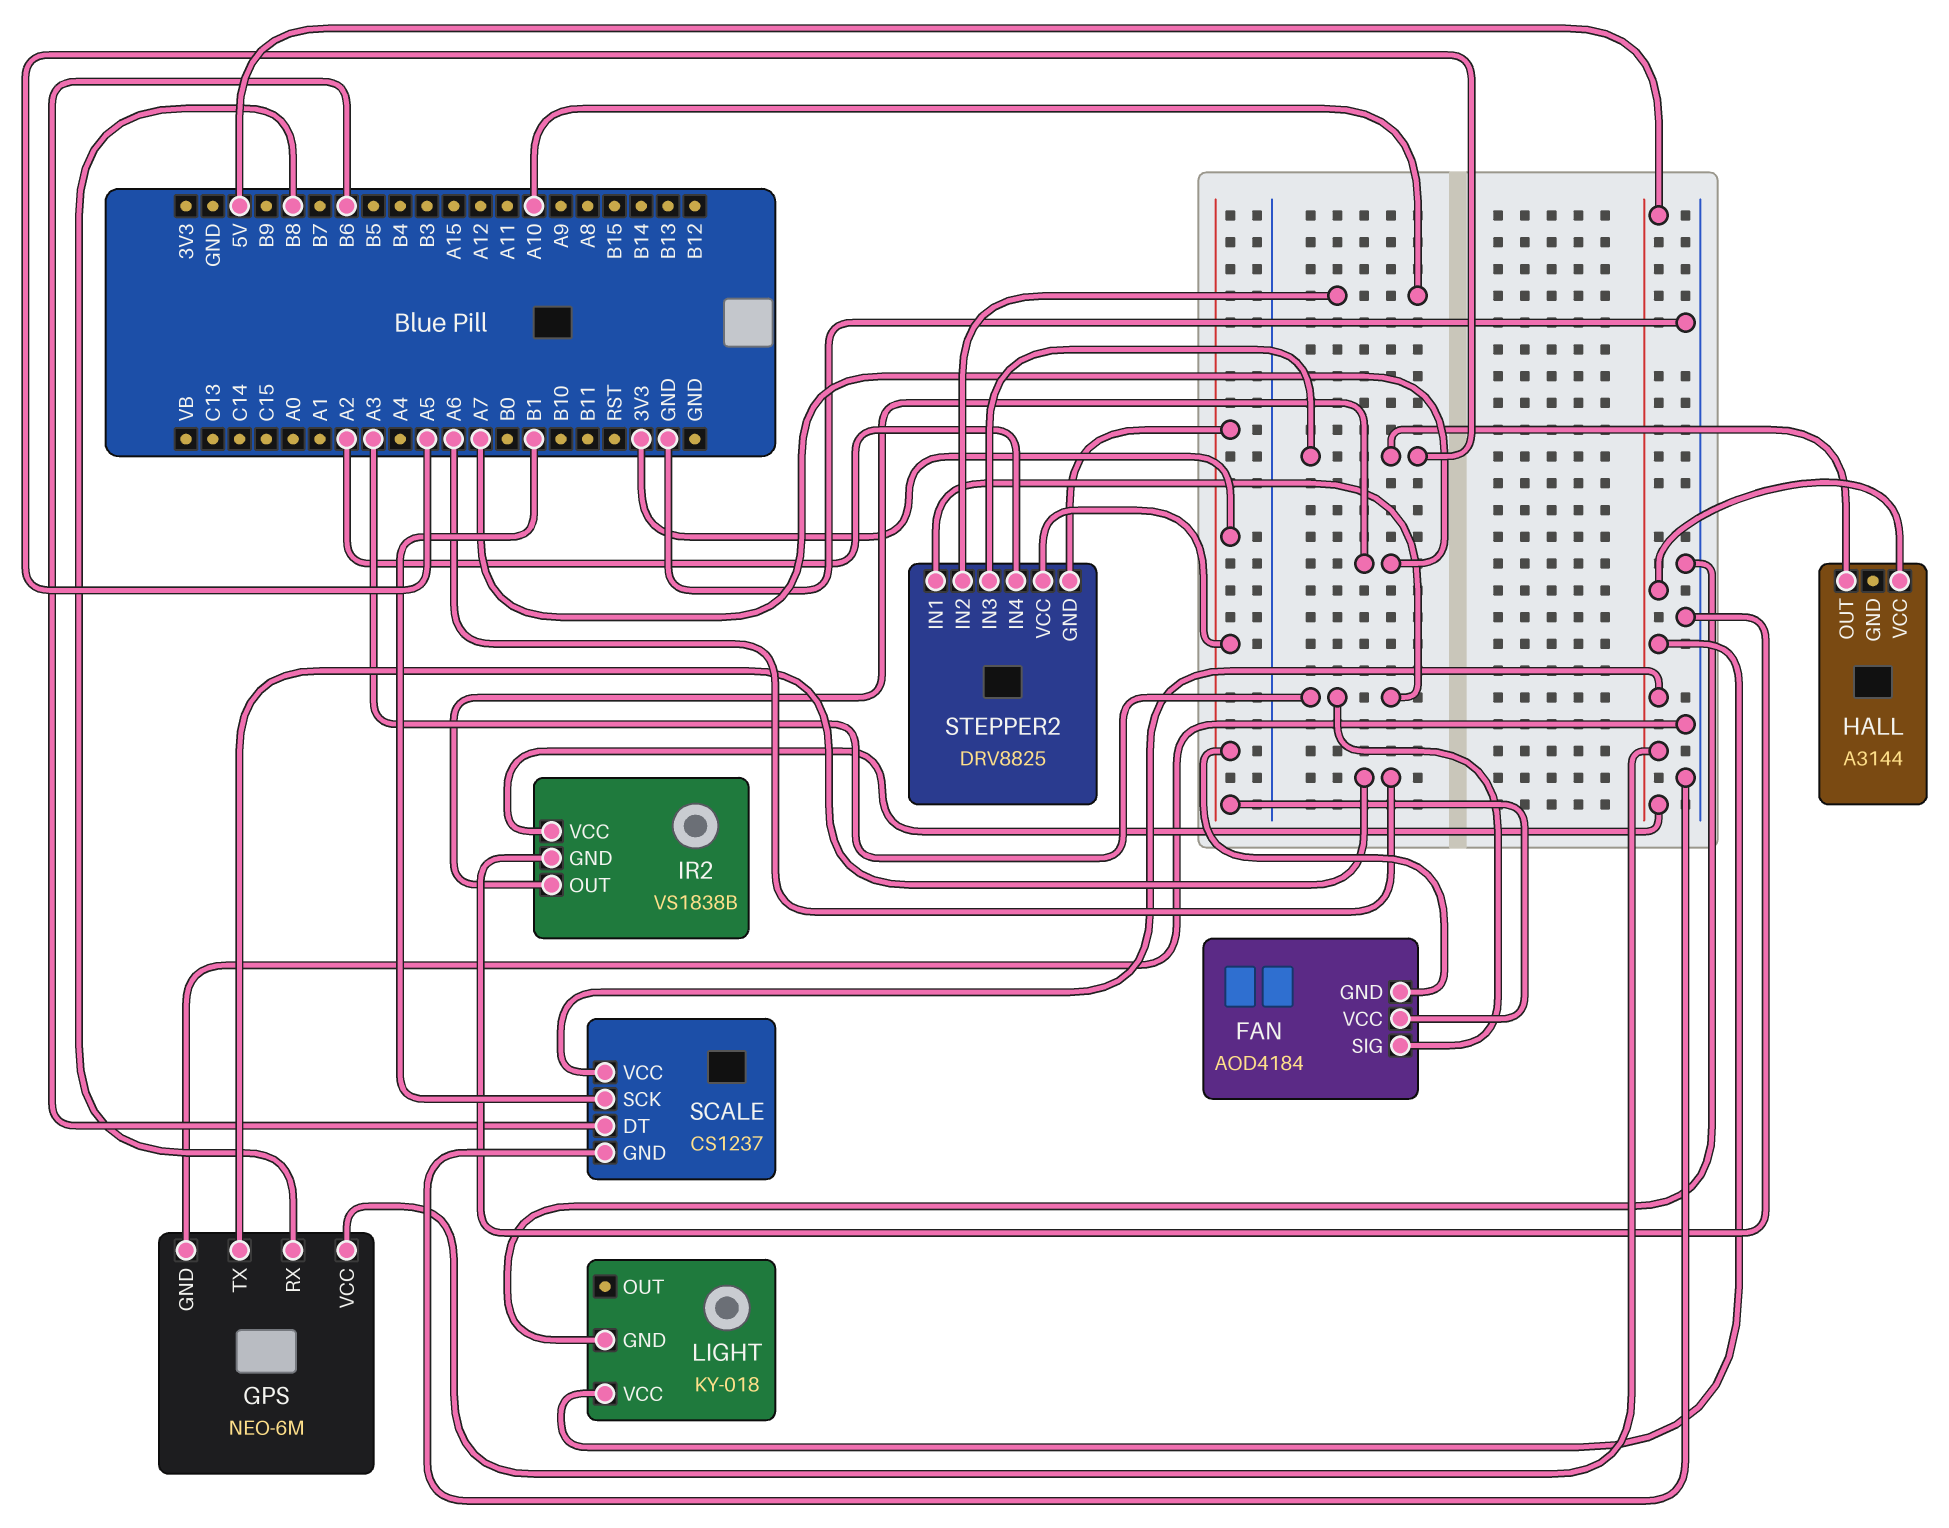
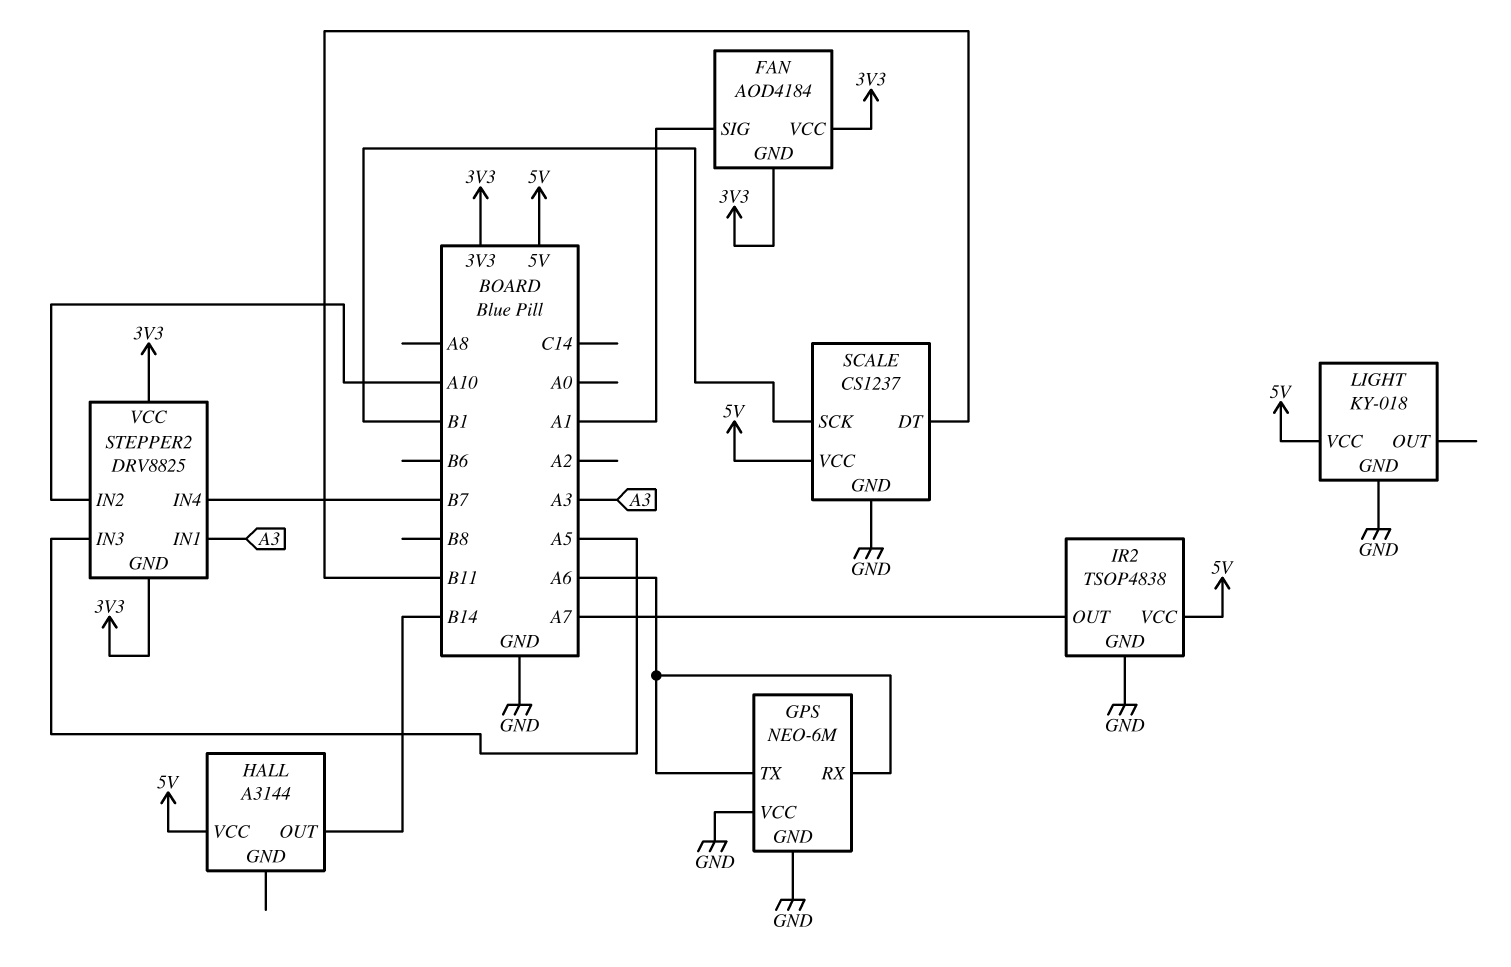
FAN pin SIG: A3 -> A1
GPS pin RX: B8 -> A6
GPS pin VCC: 5V -> GND
HALL pin OUT: A5 -> B14
IR2: VS1838B -> TSOP4838
SCALE pin DT: B6 -> B11
STEPPER2 pin IN4: A2 -> B7

